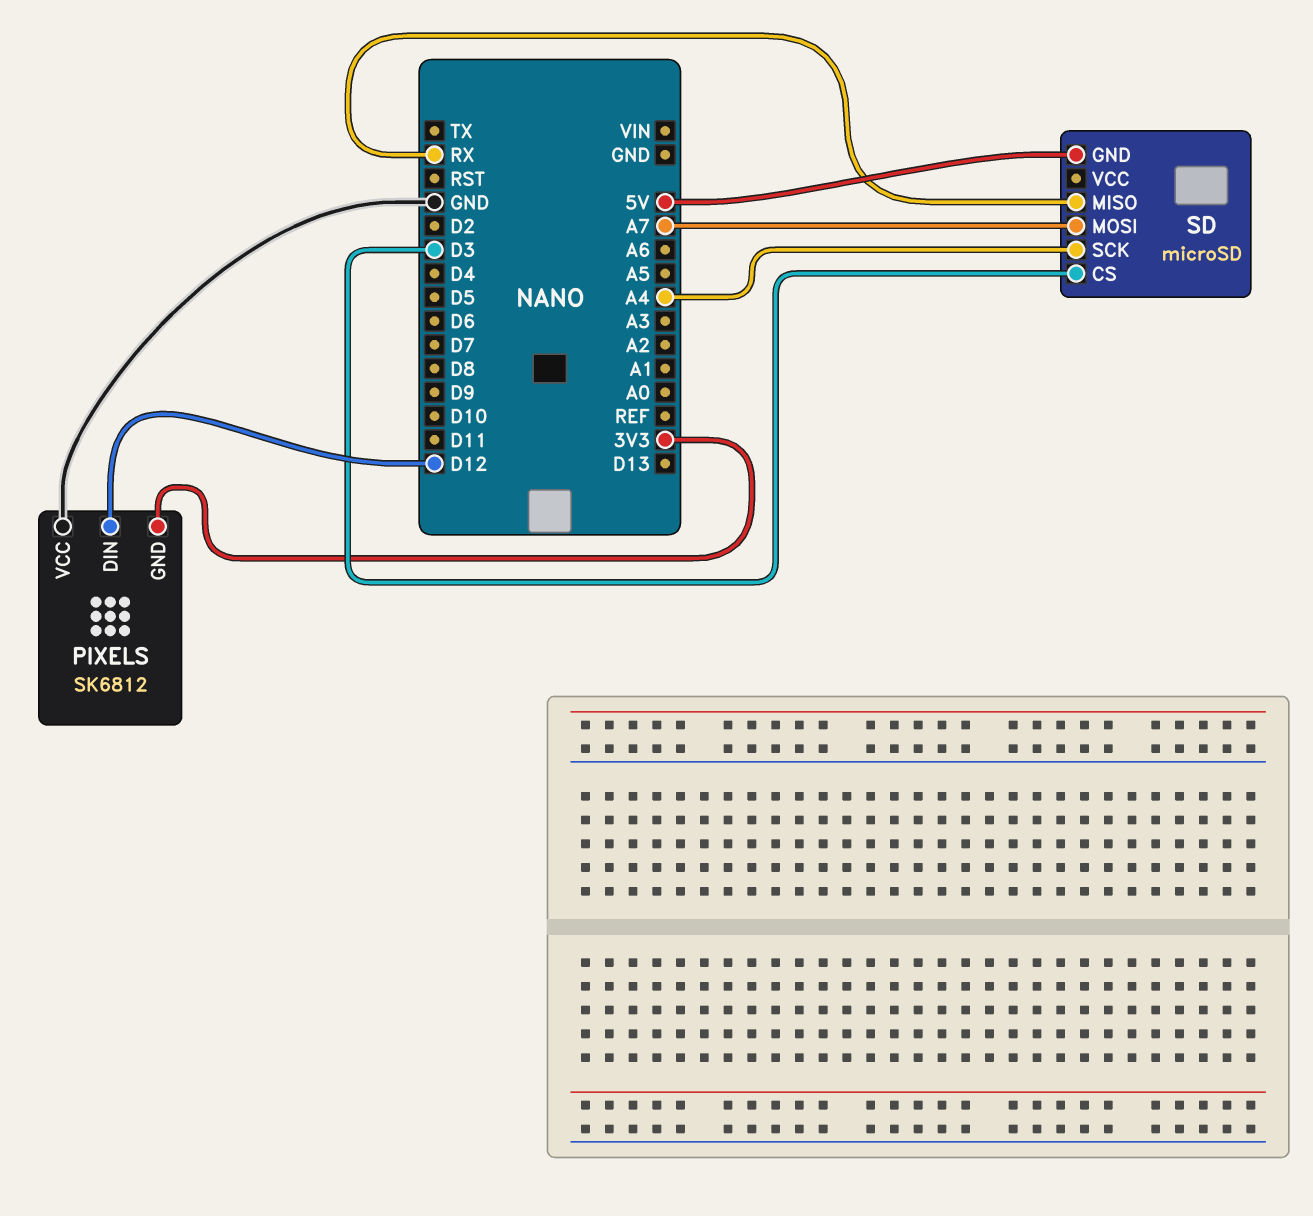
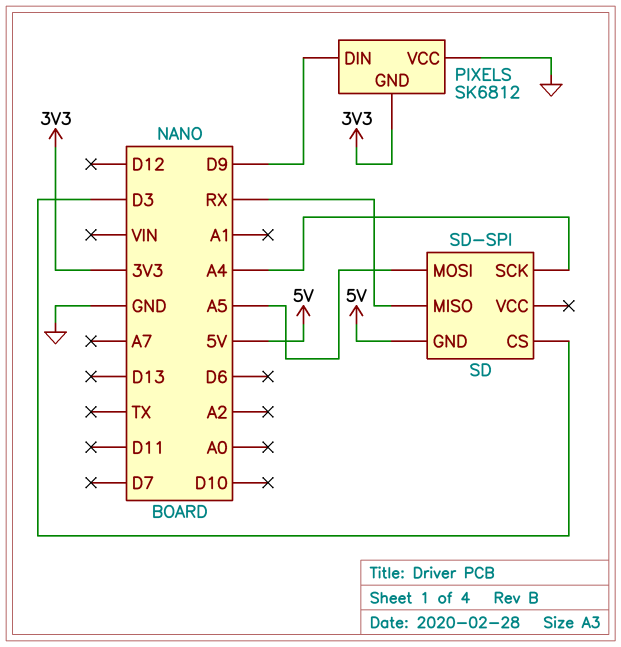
PIXELS pin DIN: D12 -> D9
SD: microSD -> SD-SPI
SD pin MOSI: A7 -> A5

